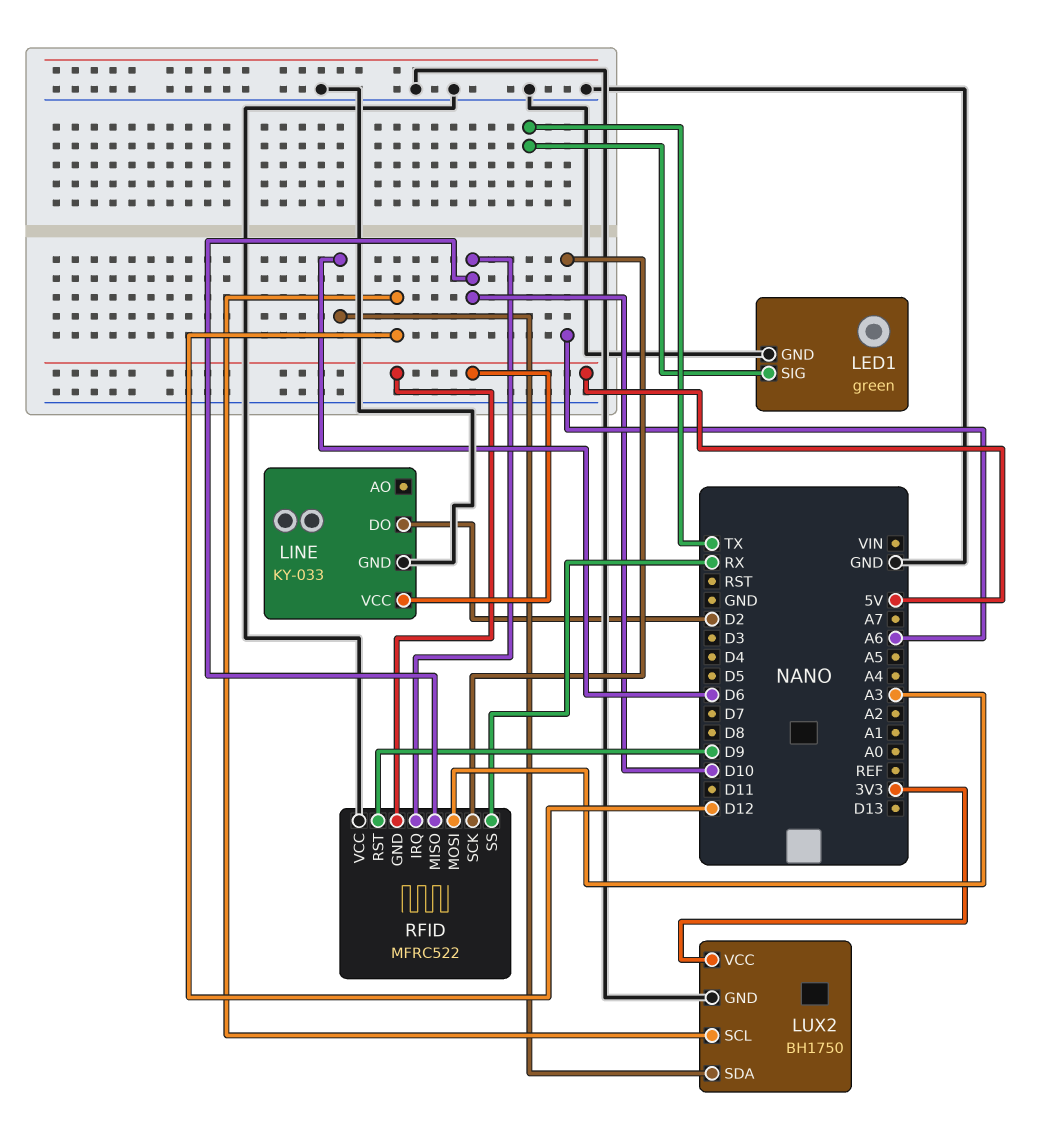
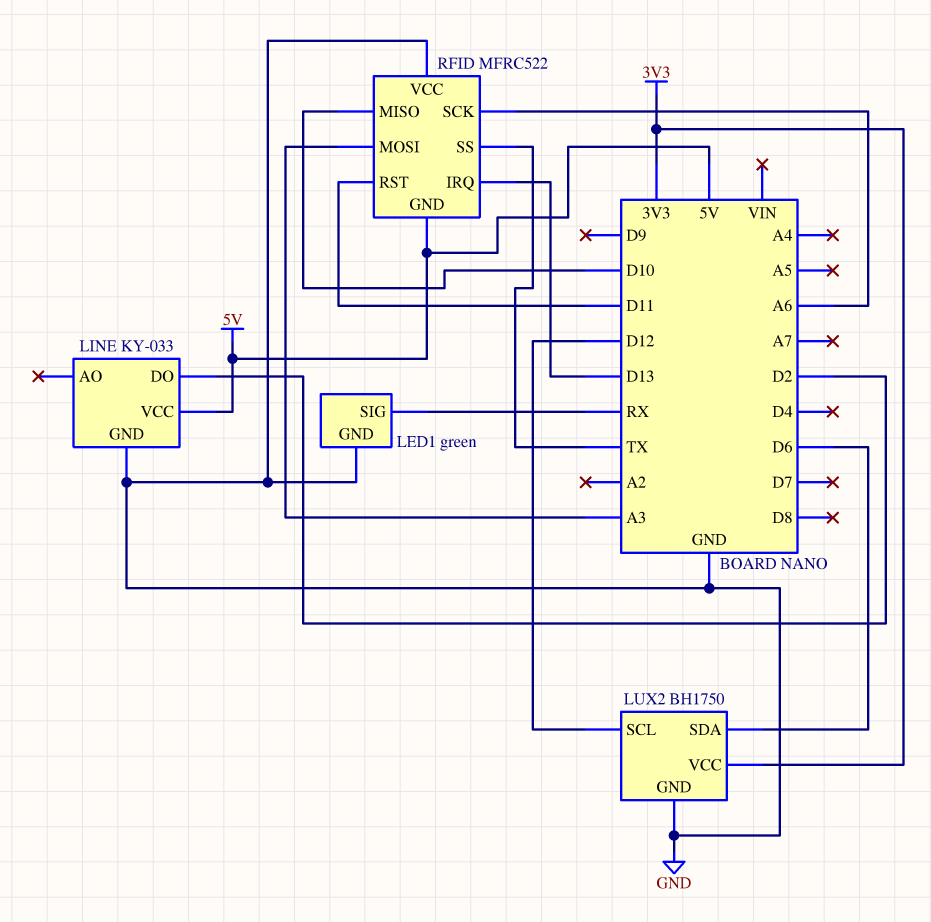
LED1 pin SIG: TX -> RX
RFID pin IRQ: D10 -> D13
RFID pin RST: D9 -> D11
RFID pin SS: RX -> TX

